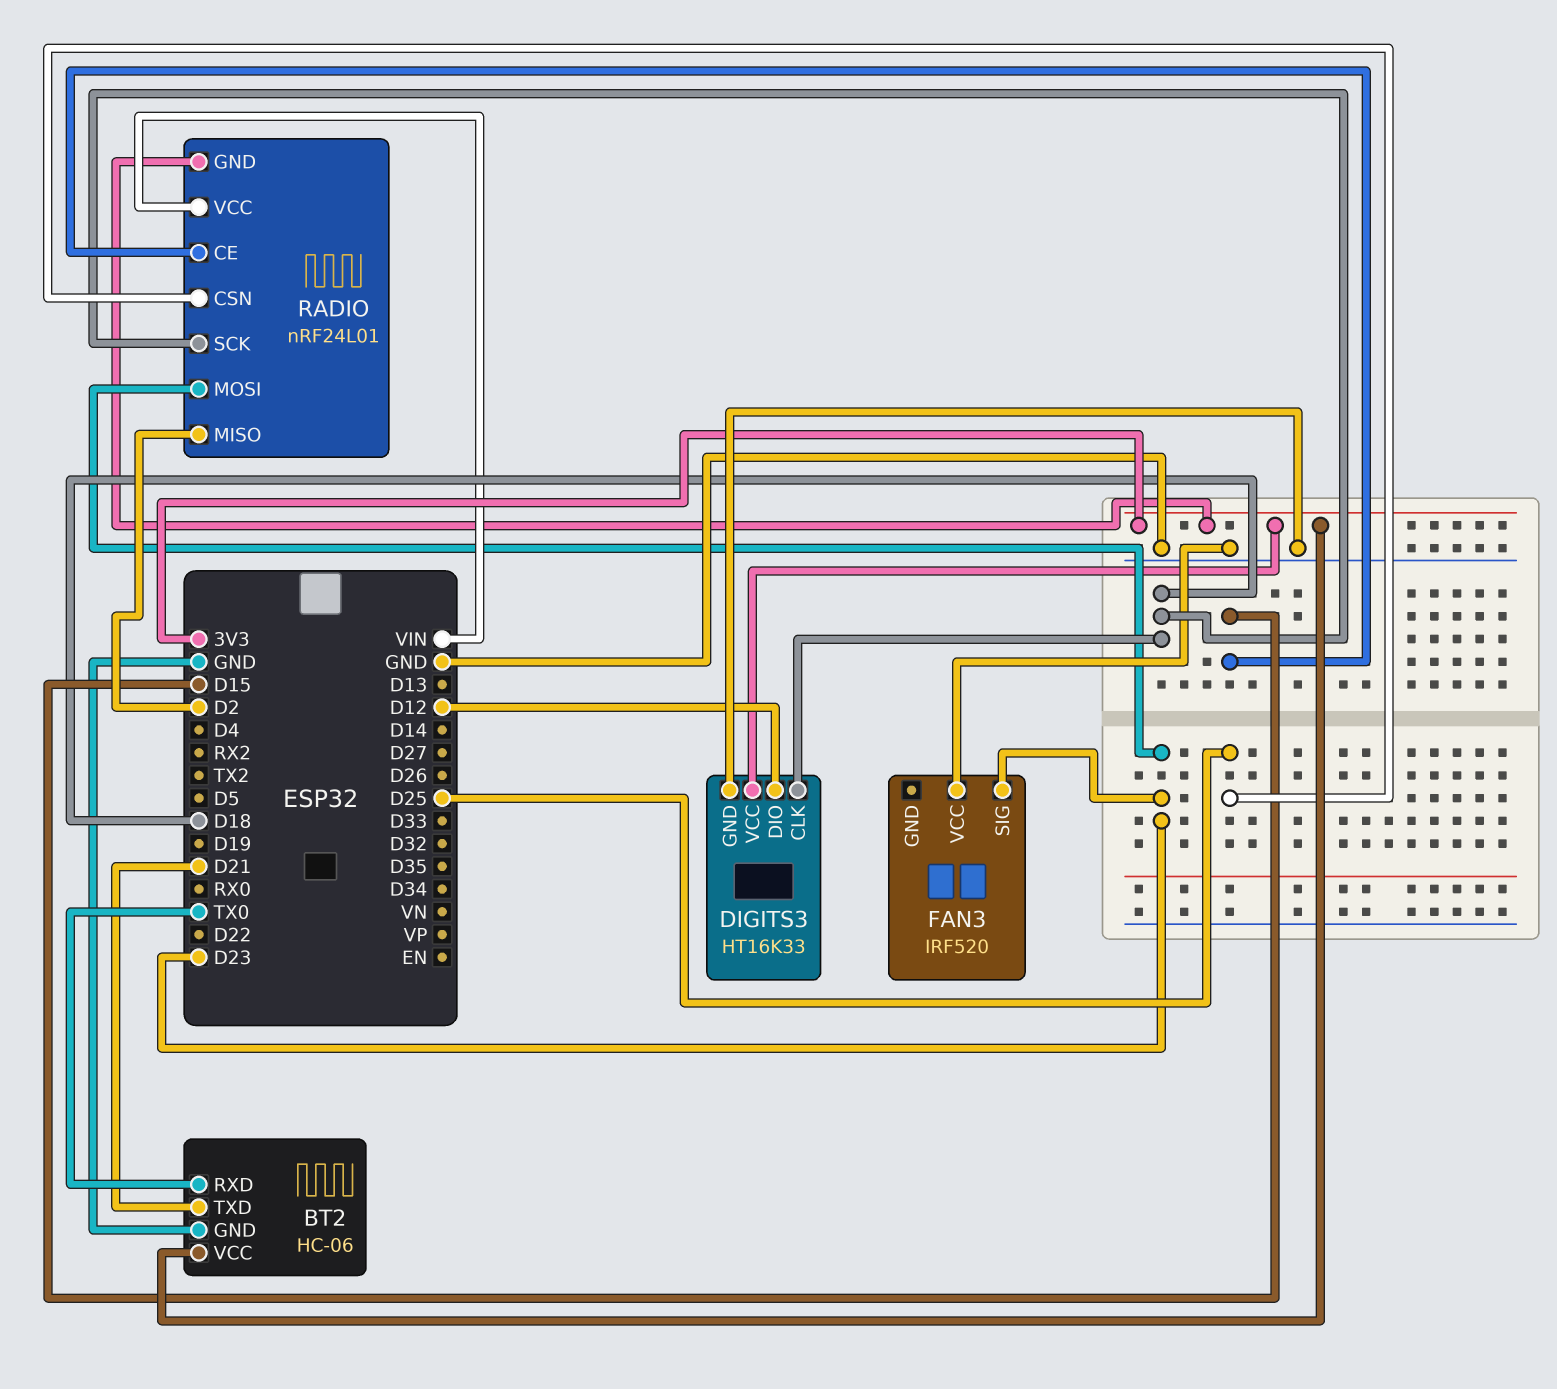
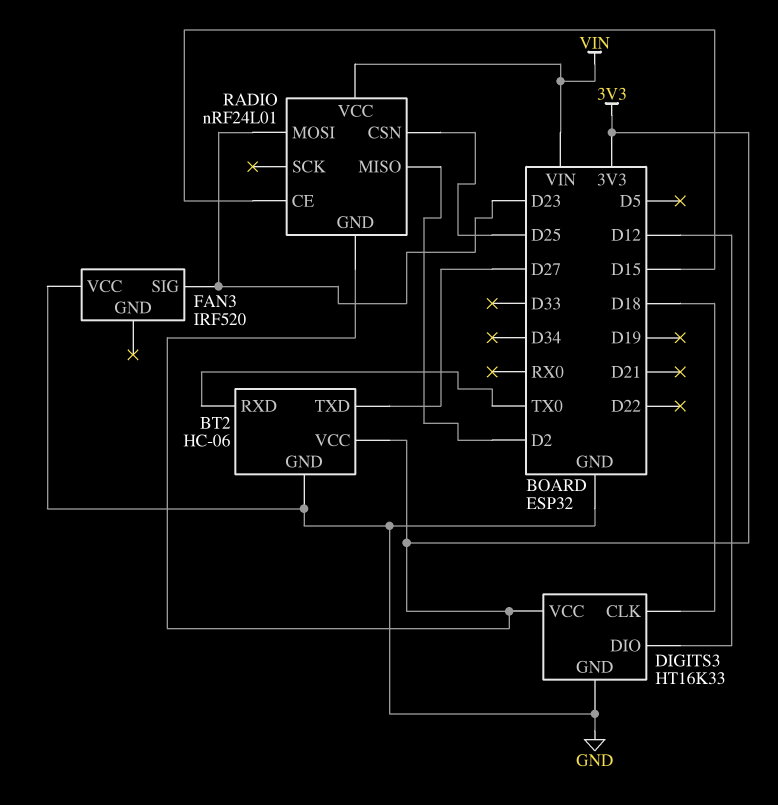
BT2 pin TXD: D21 -> D27
RADIO pin SCK: D18 -> none

